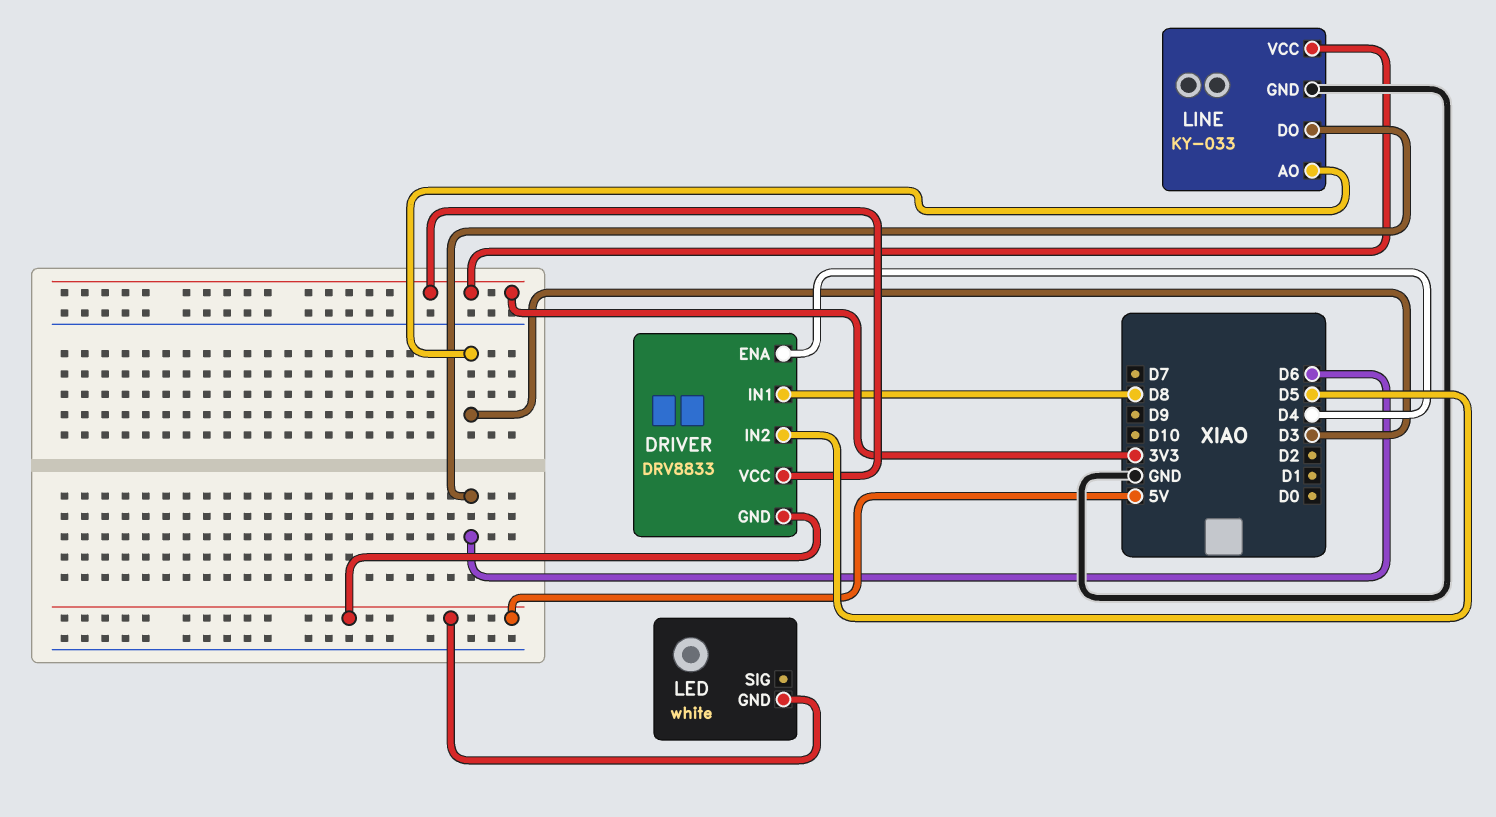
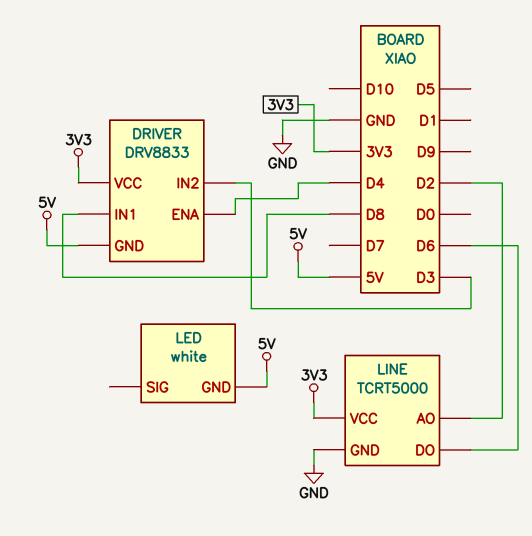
DRIVER pin IN2: D5 -> D3
LINE: KY-033 -> TCRT5000
LINE pin AO: D3 -> D2

